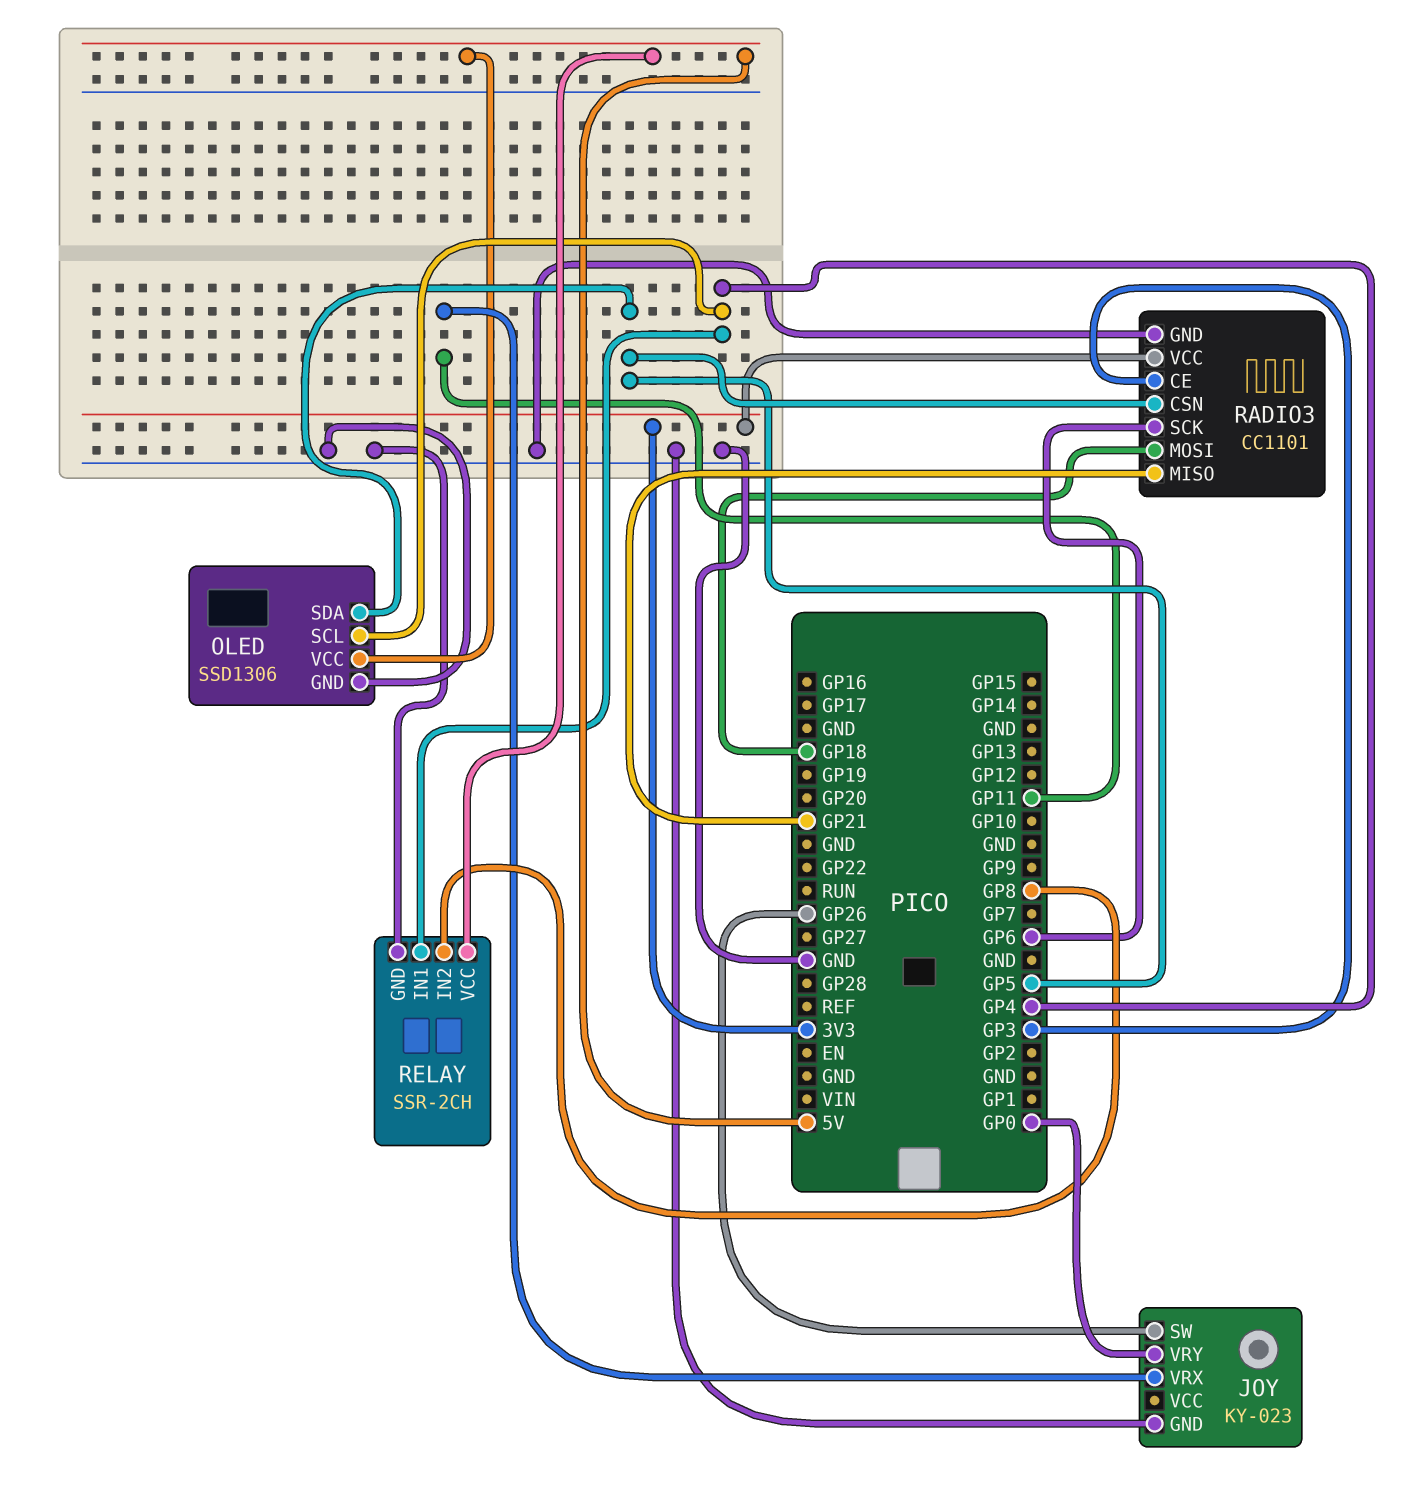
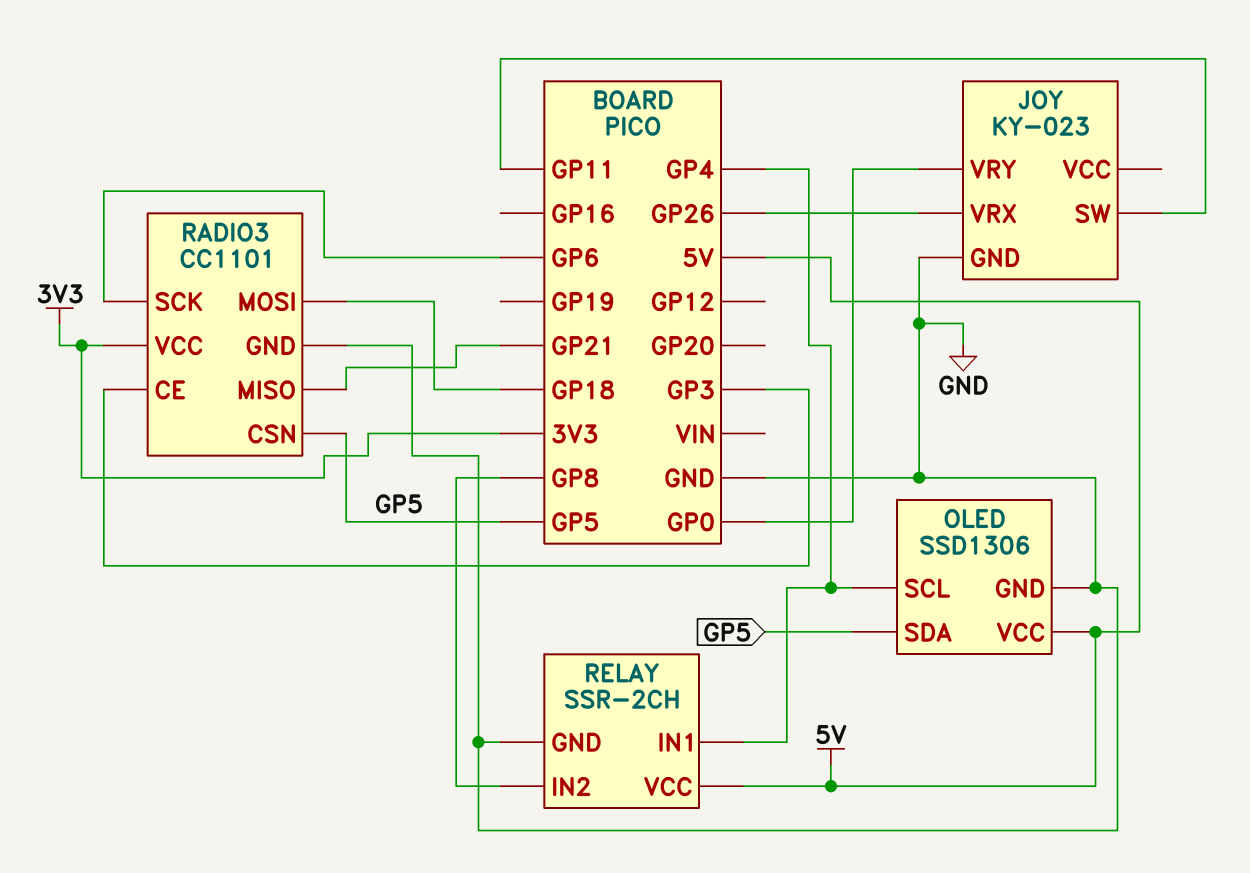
JOY pin SW: GP26 -> GP11
JOY pin VRX: GP11 -> GP26

